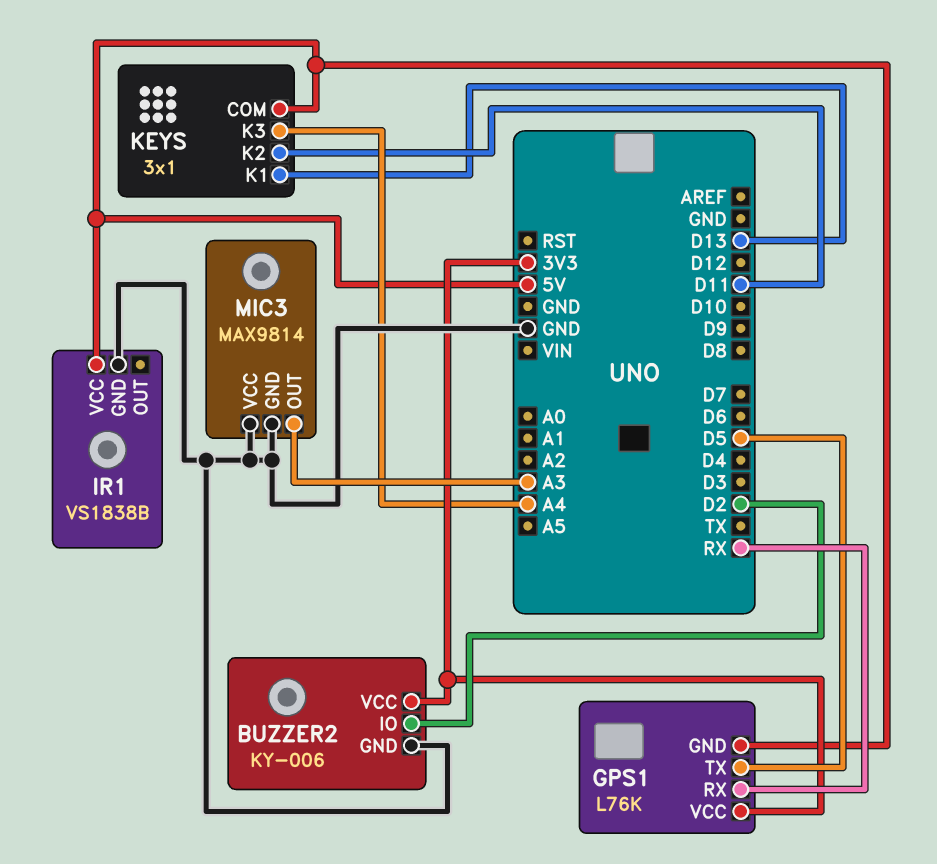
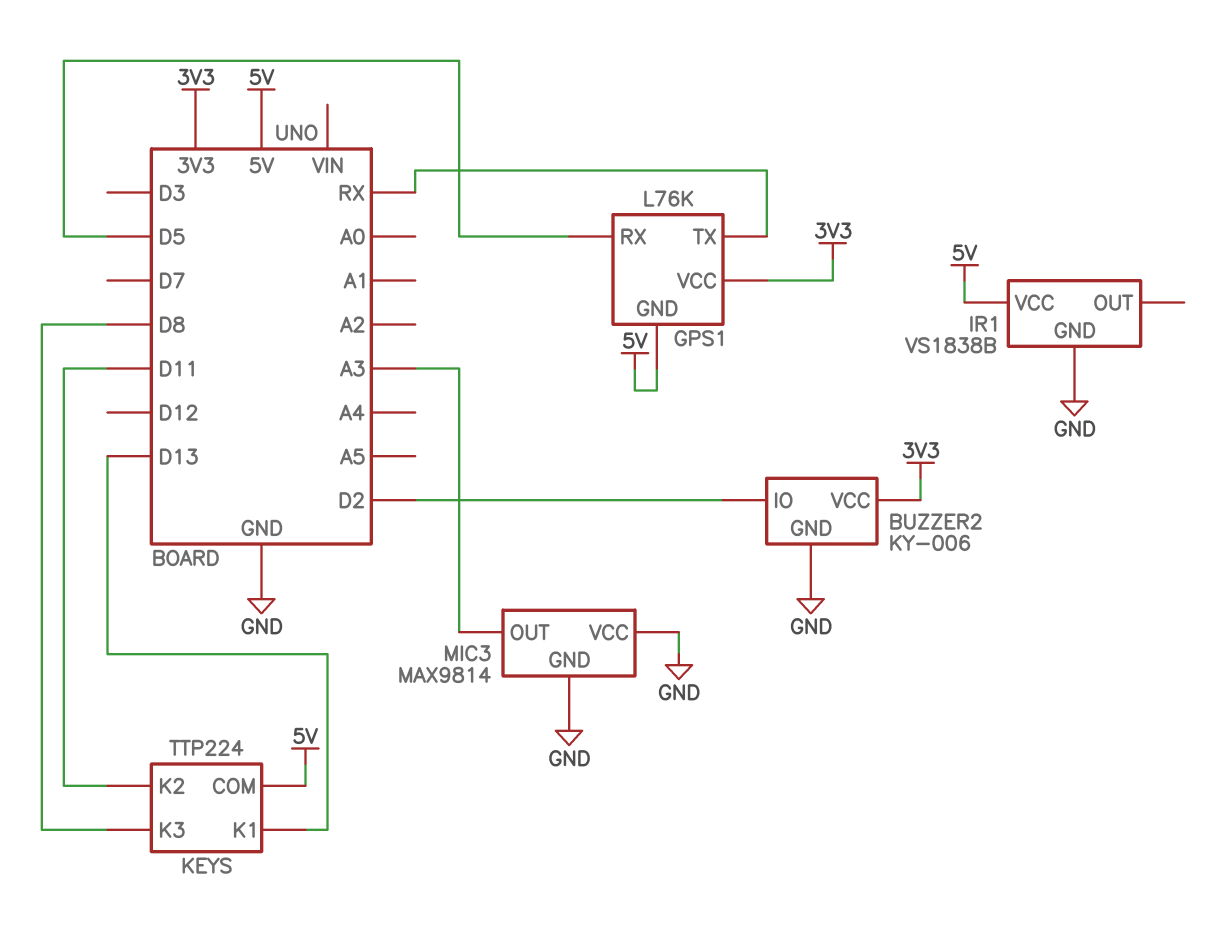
GPS1 pin RX: RX -> D5
GPS1 pin TX: D5 -> RX
KEYS: 3x1 -> TTP224
KEYS pin K3: A4 -> D8

